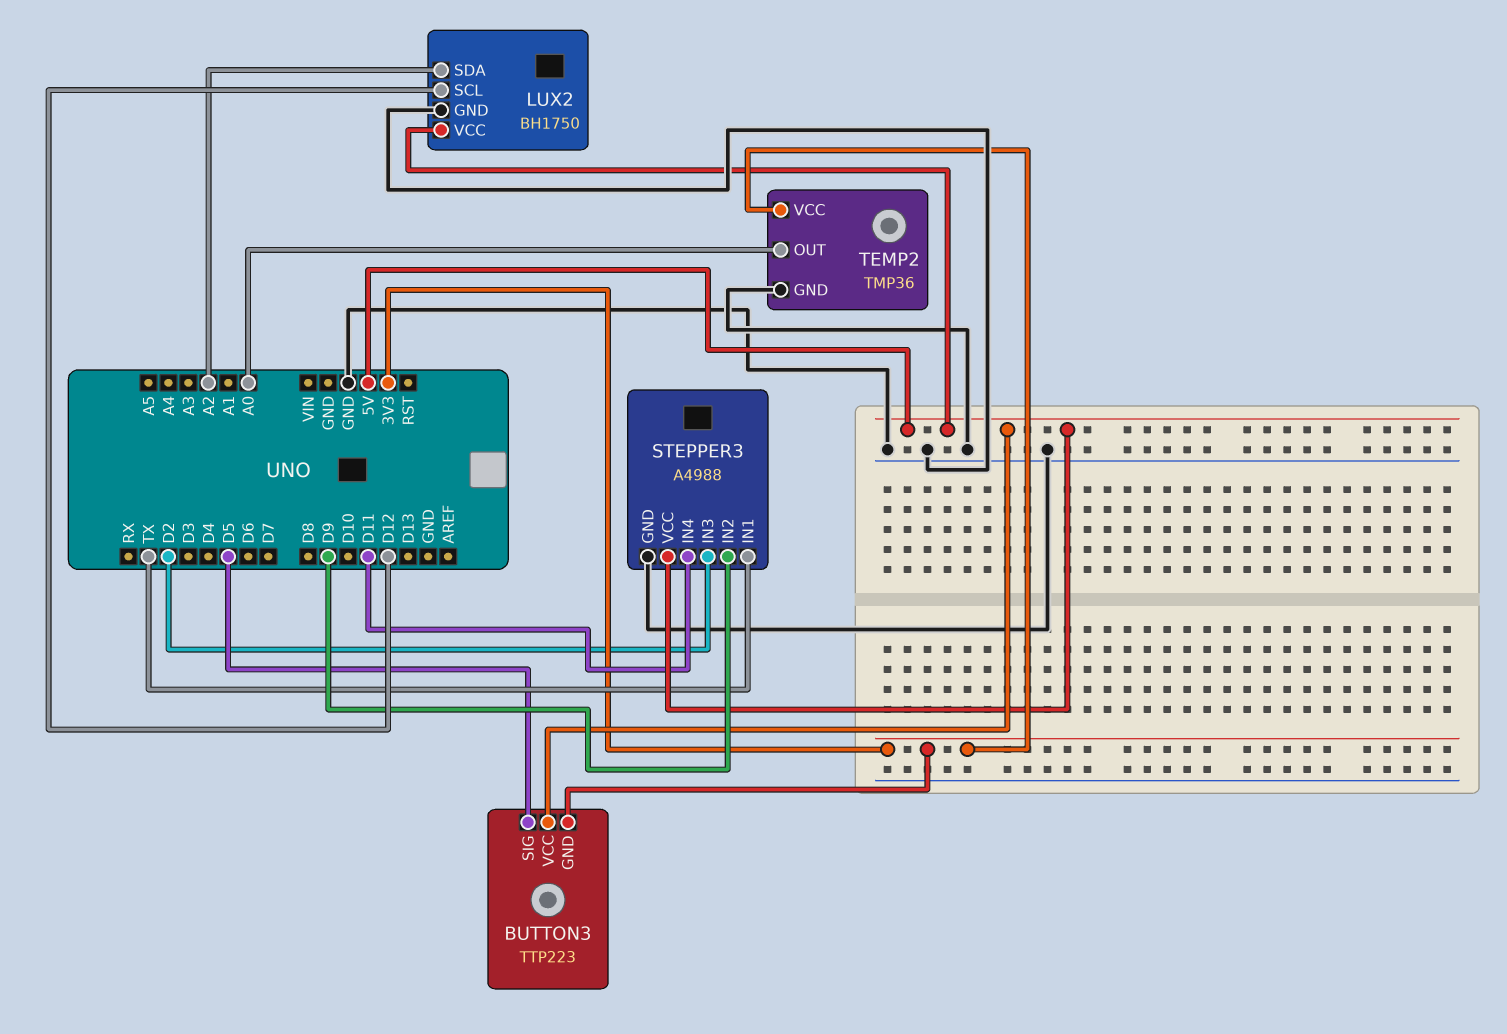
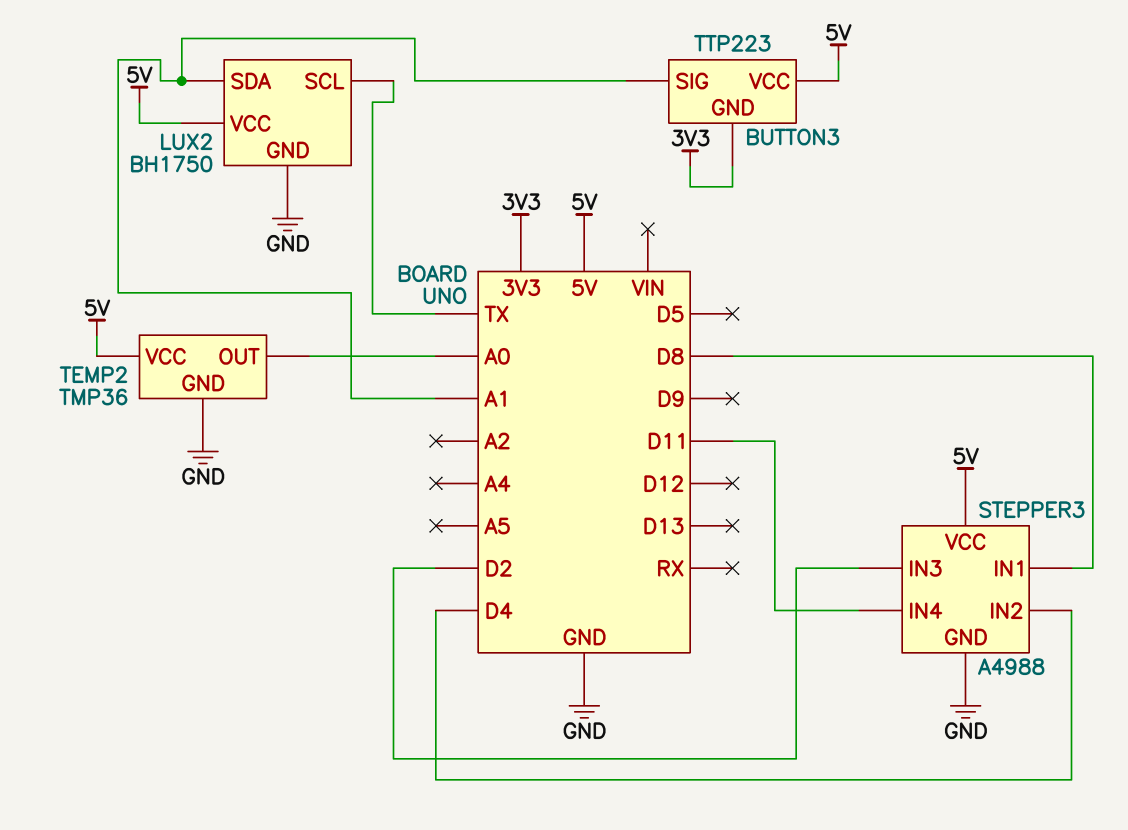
BUTTON3 pin SIG: D5 -> A1
LUX2 pin SCL: D12 -> TX
LUX2 pin SDA: A2 -> A1
STEPPER3 pin IN1: TX -> D8
STEPPER3 pin IN2: D9 -> D4
TEMP2 pin VCC: 3V3 -> 5V

